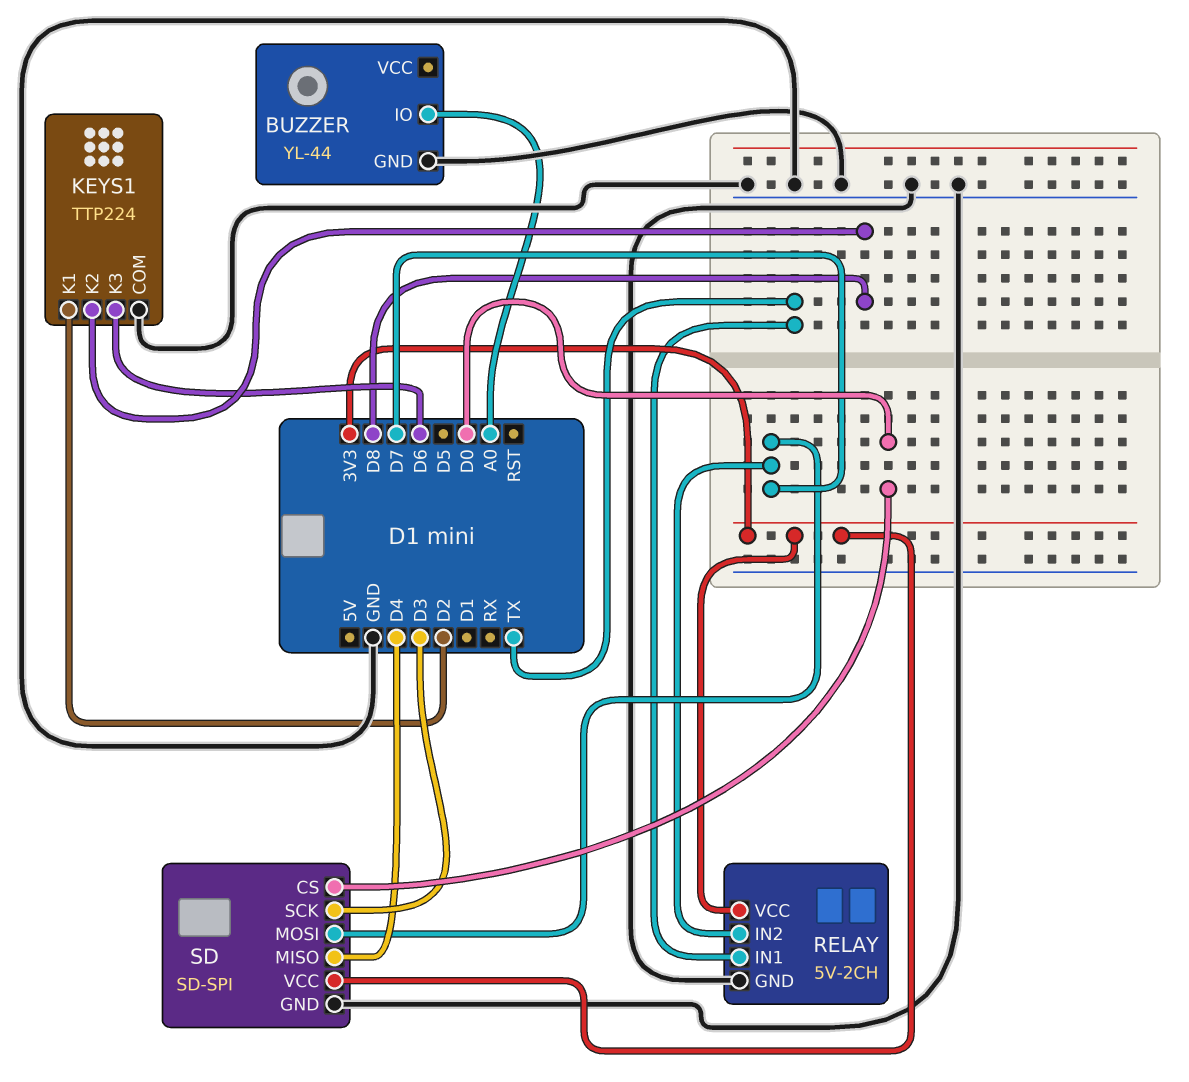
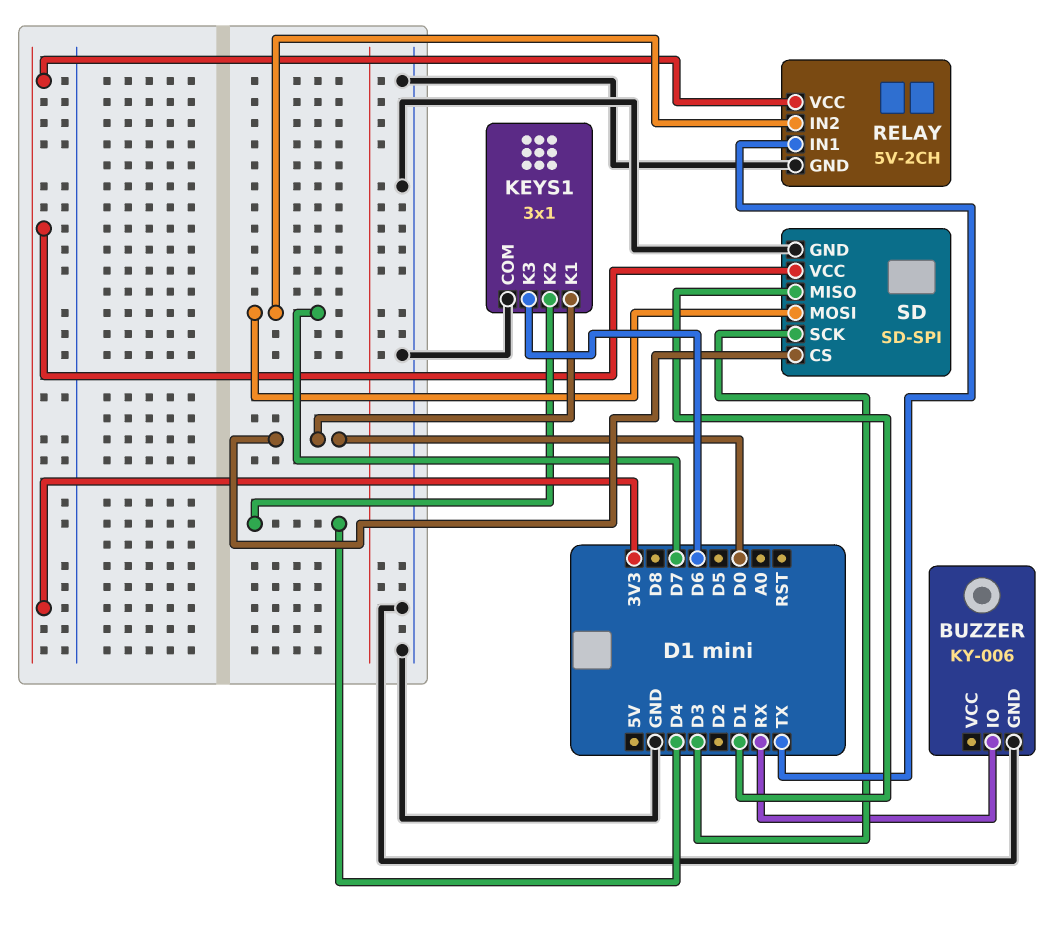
BUZZER: YL-44 -> KY-006
BUZZER pin IO: A0 -> RX
KEYS1: TTP224 -> 3x1
KEYS1 pin K1: D2 -> D0
KEYS1 pin K2: D8 -> D4
SD pin MISO: D4 -> D1

